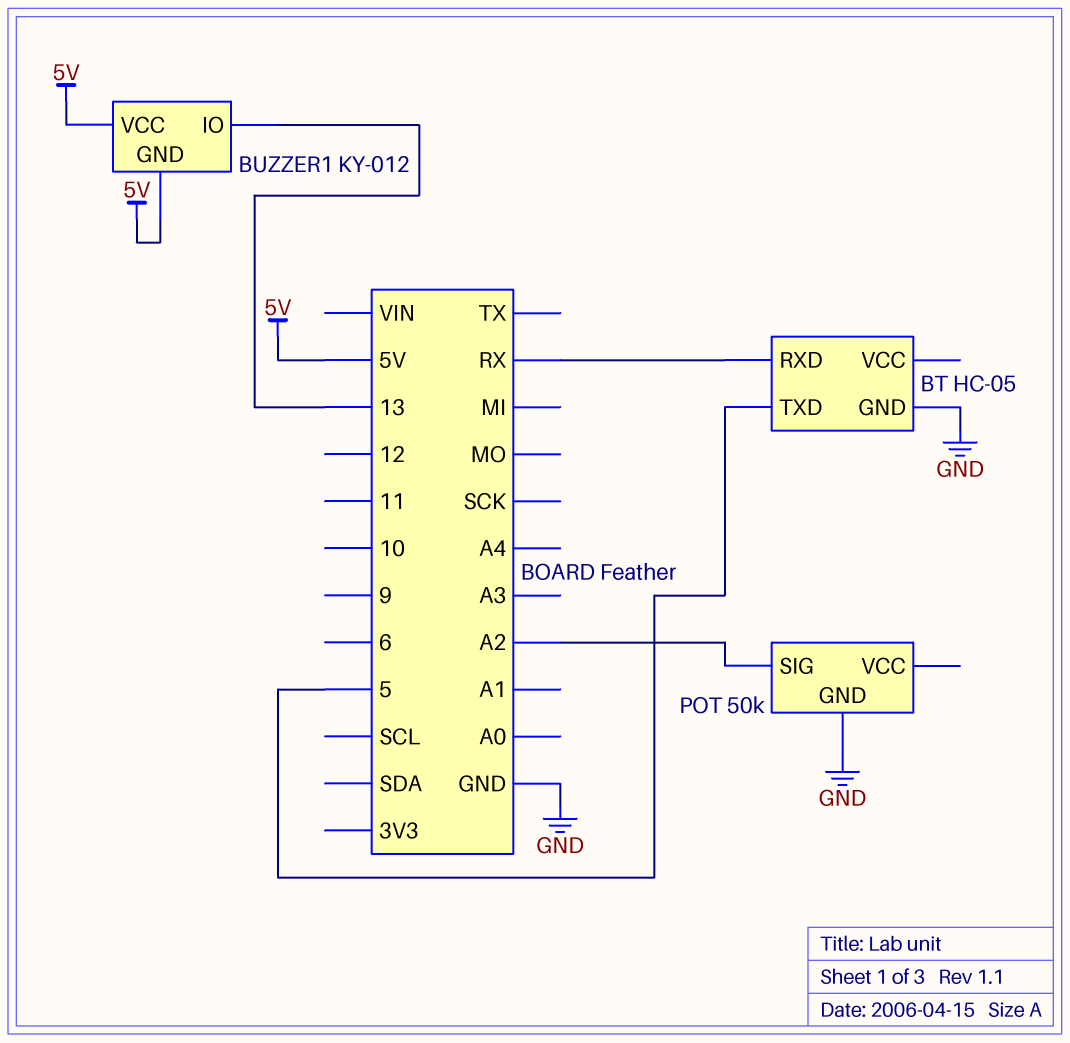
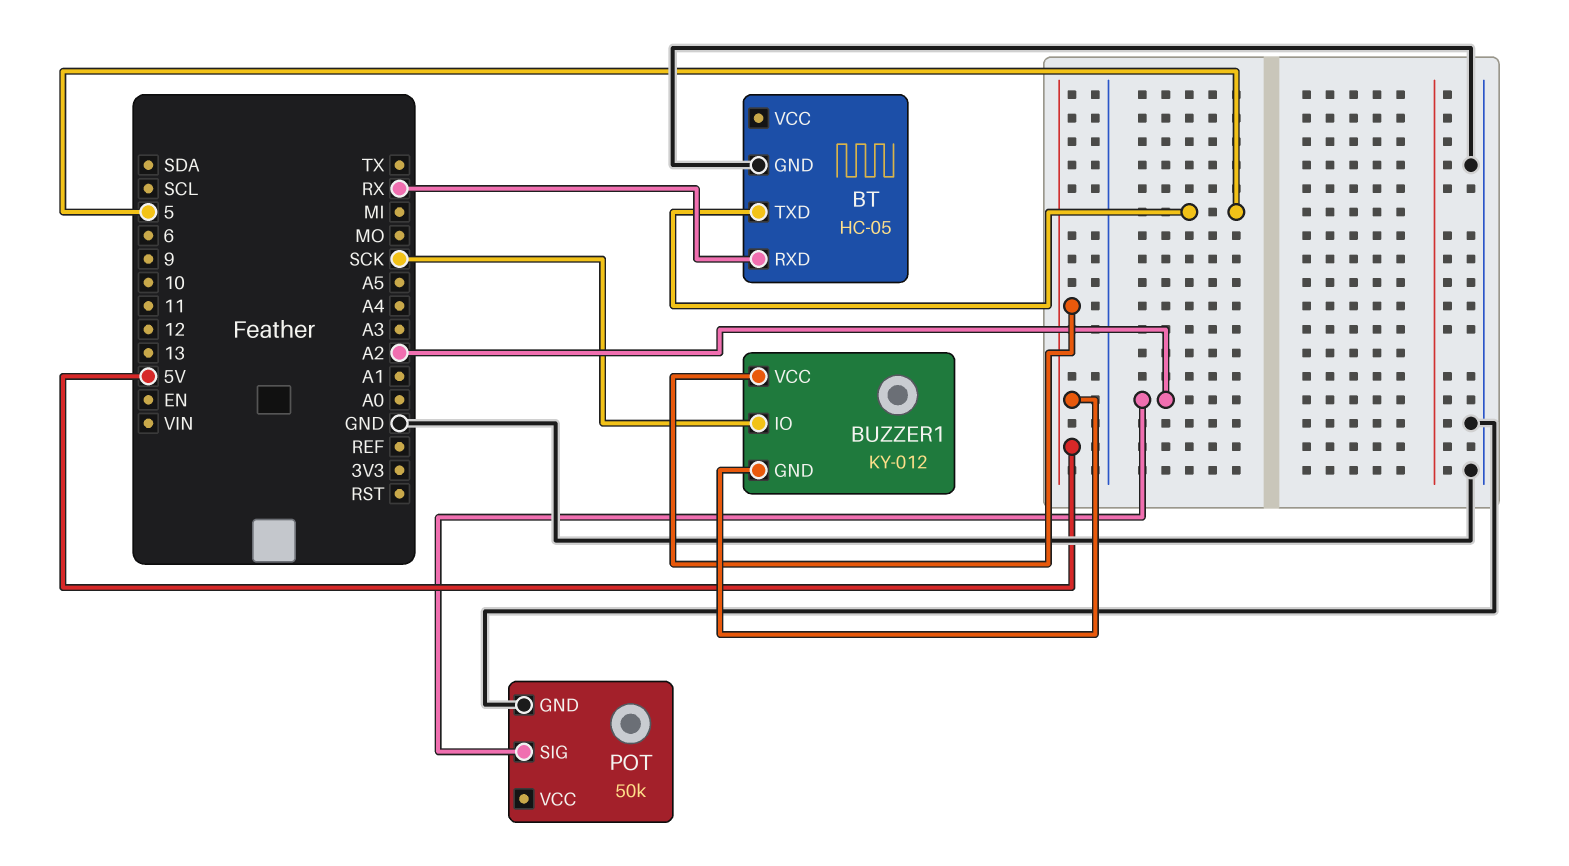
BUZZER1 pin IO: 13 -> SCK

